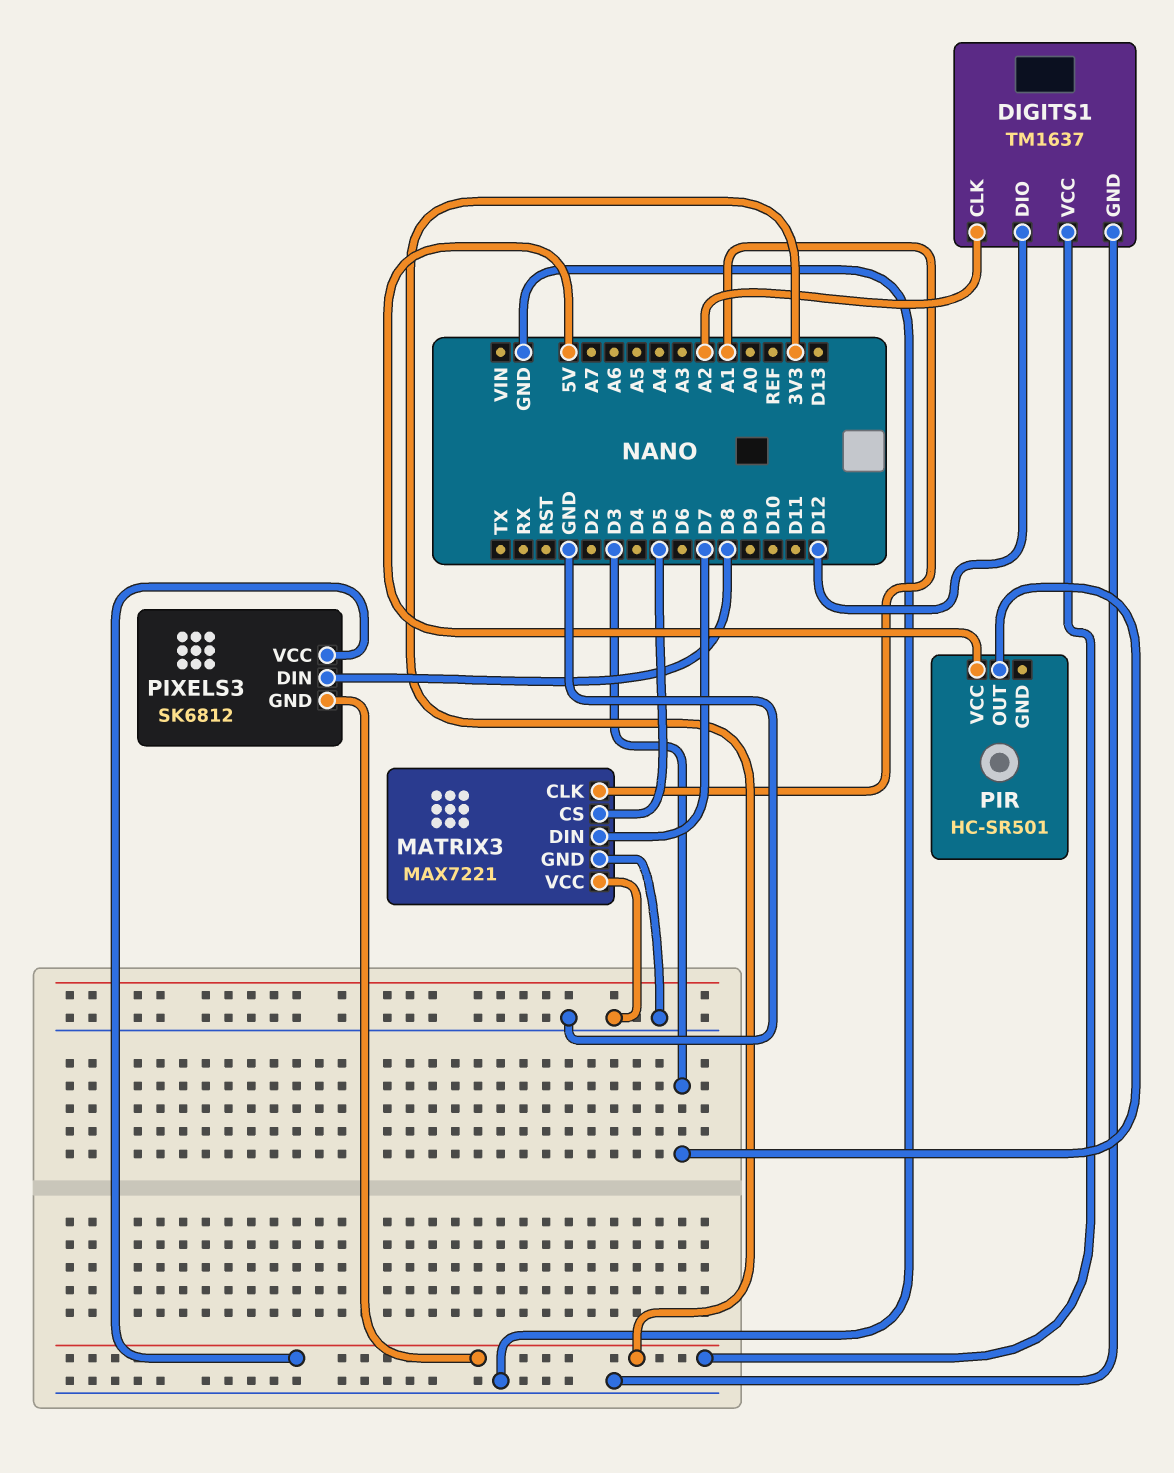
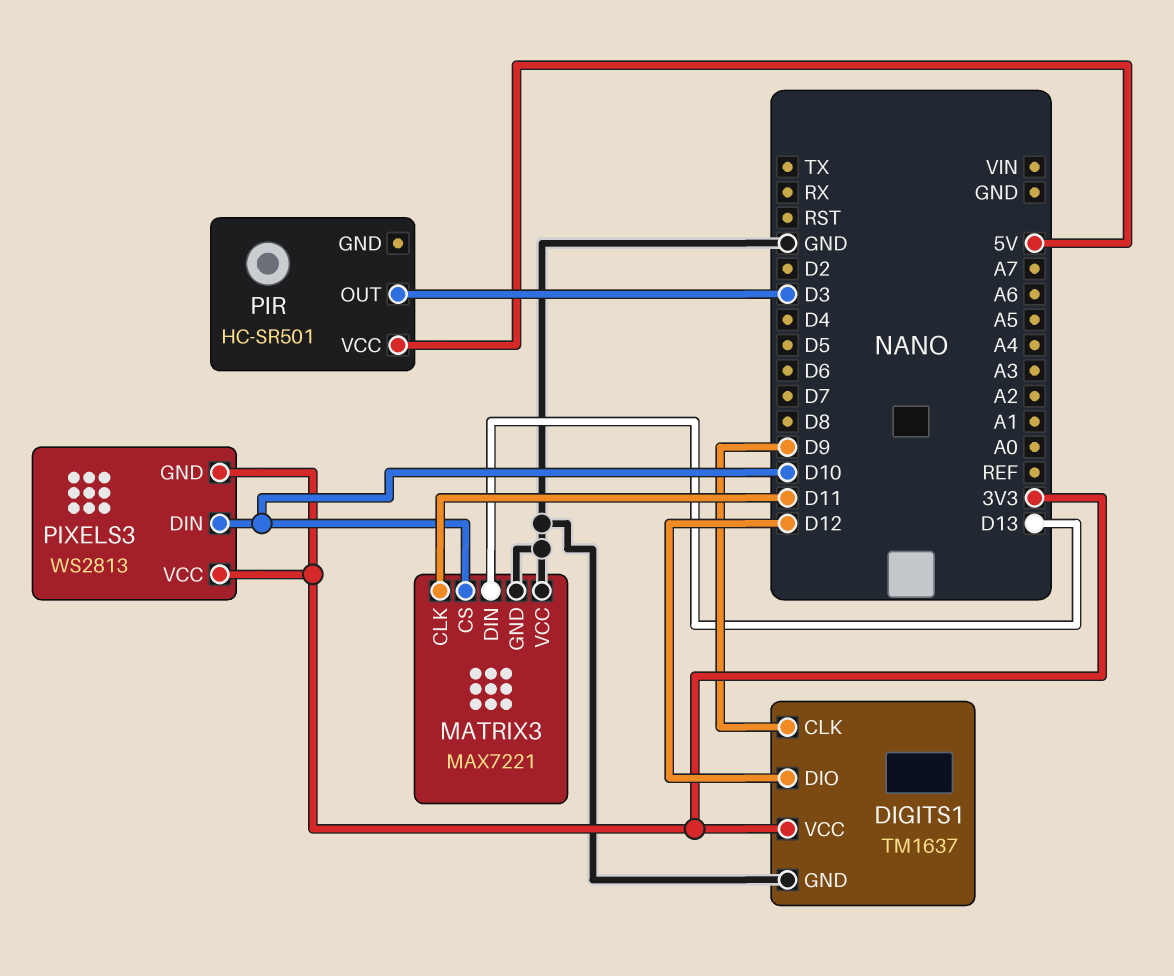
DIGITS1 pin CLK: A2 -> D9
MATRIX3 pin CLK: A1 -> D11
MATRIX3 pin CS: D5 -> D10
MATRIX3 pin DIN: D7 -> D13
PIXELS3: SK6812 -> WS2813
PIXELS3 pin DIN: D8 -> D10

